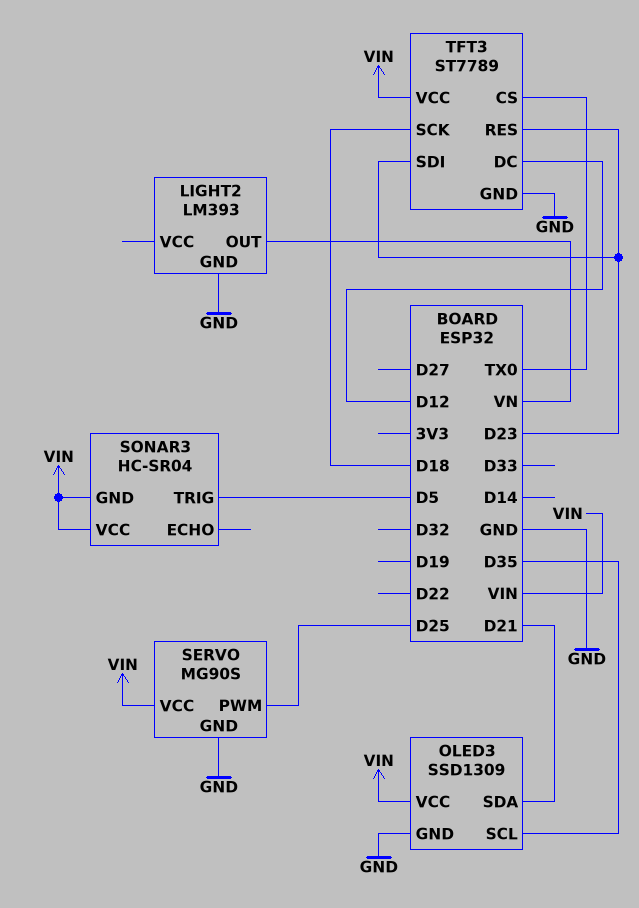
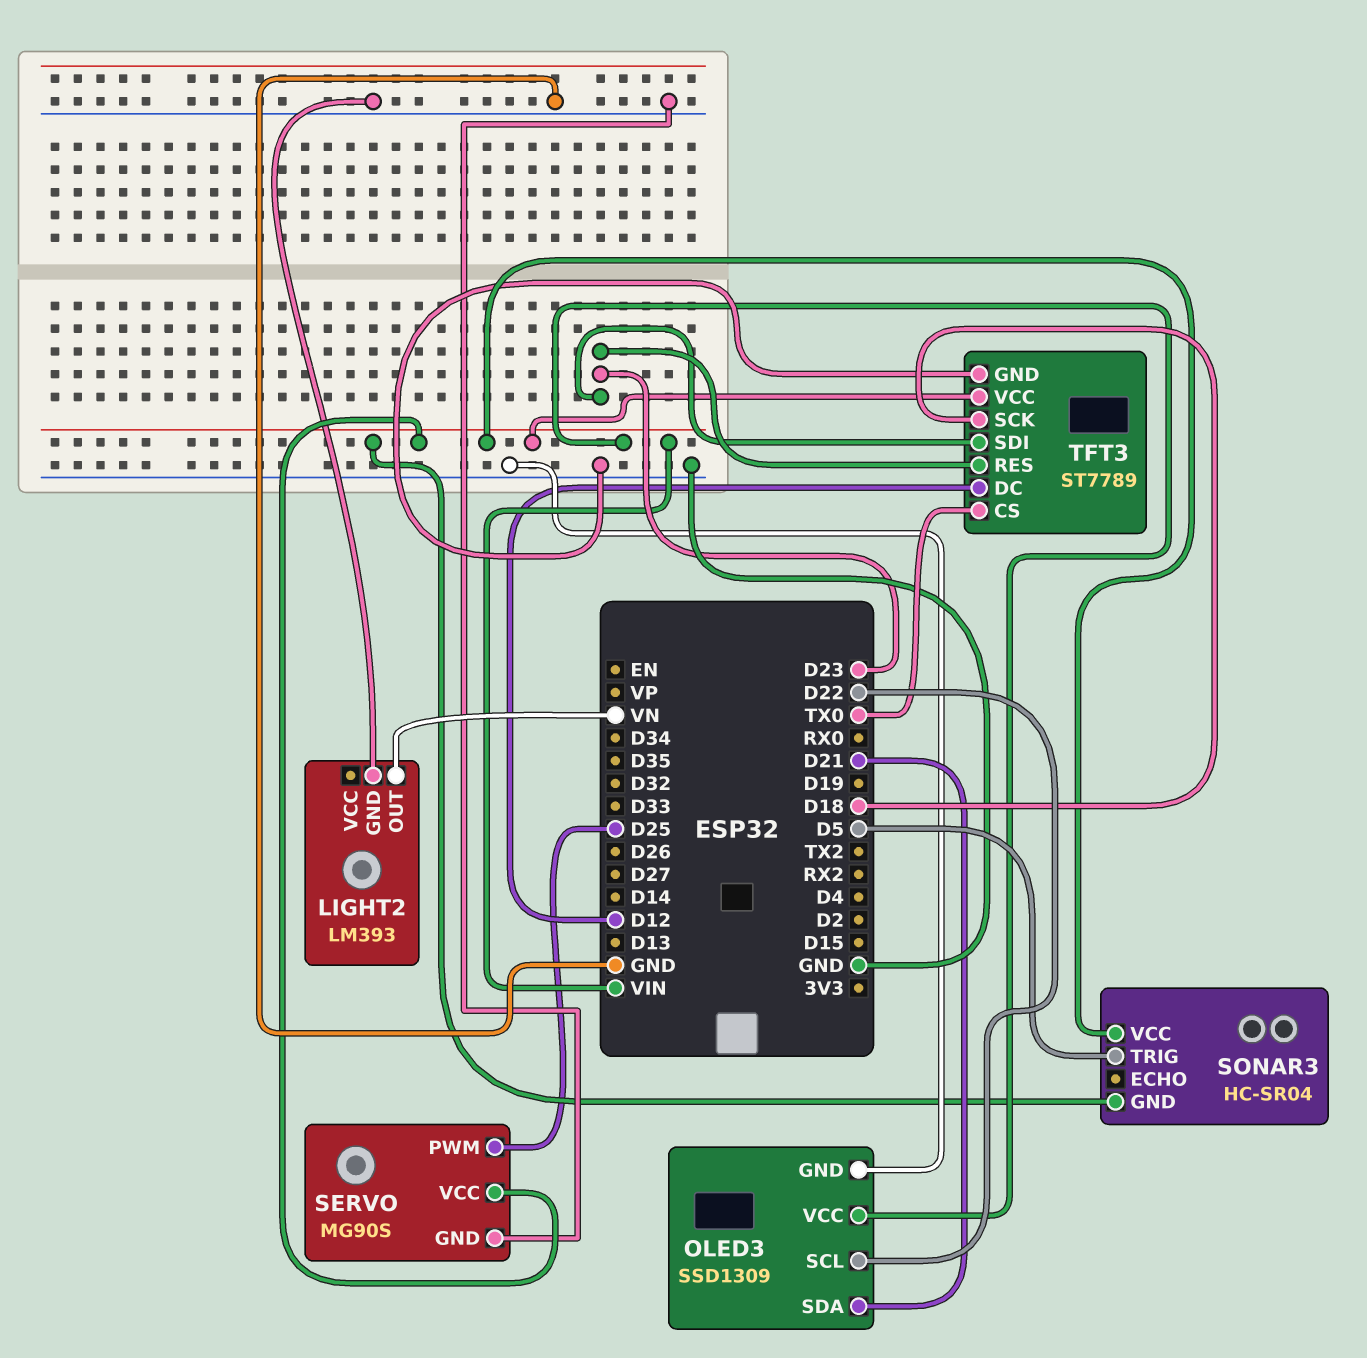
OLED3 pin SCL: D35 -> D22

